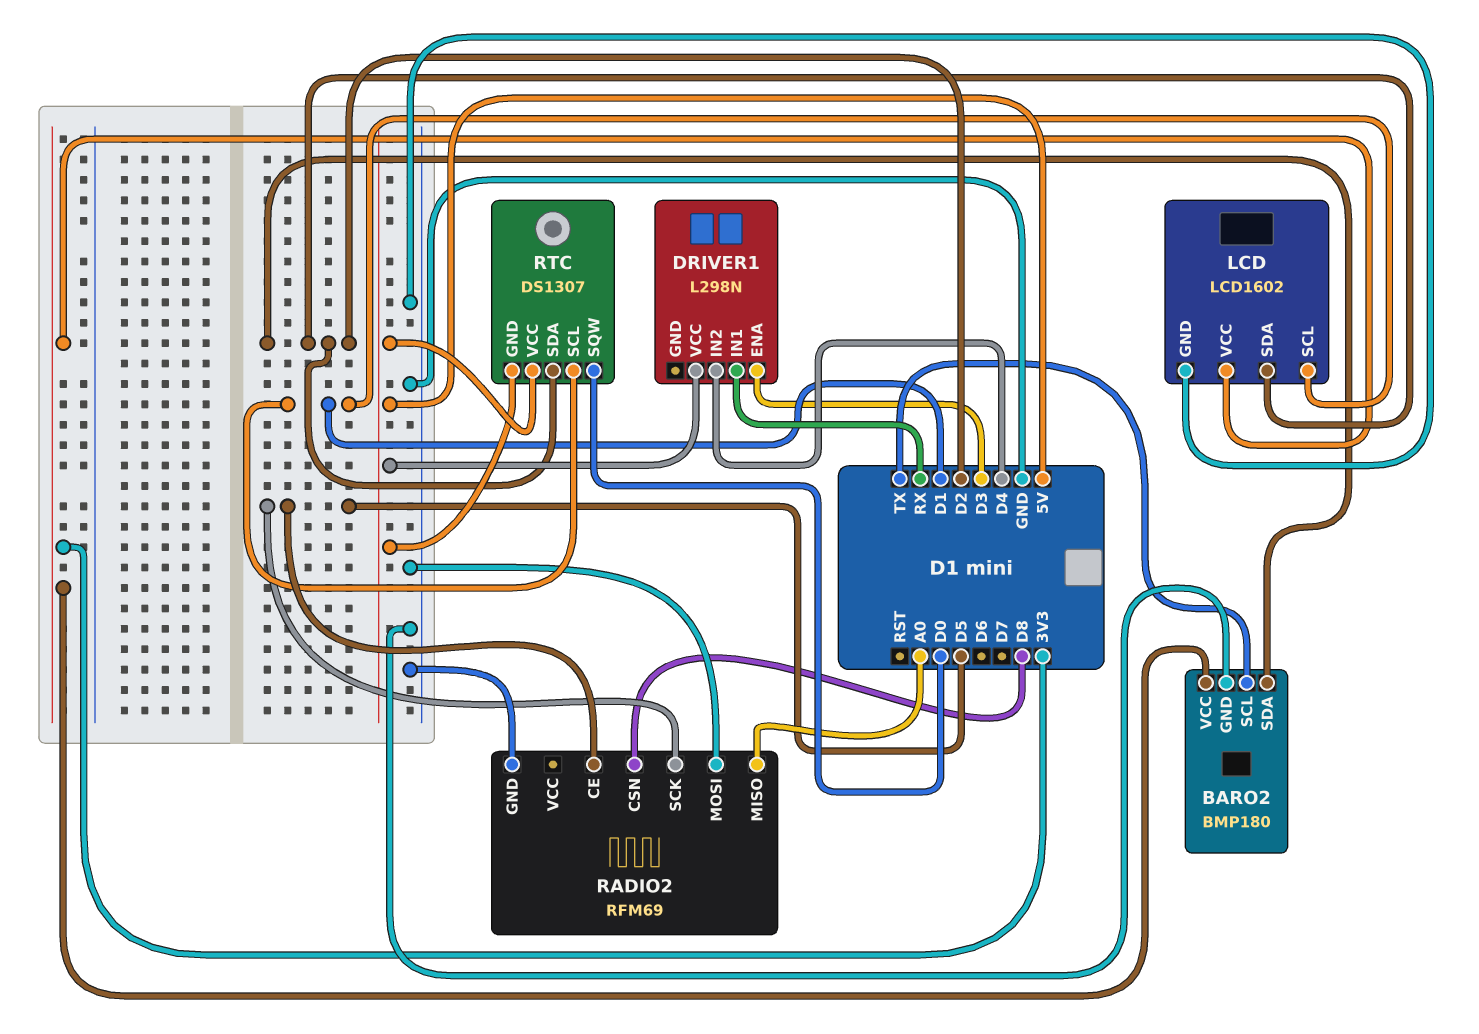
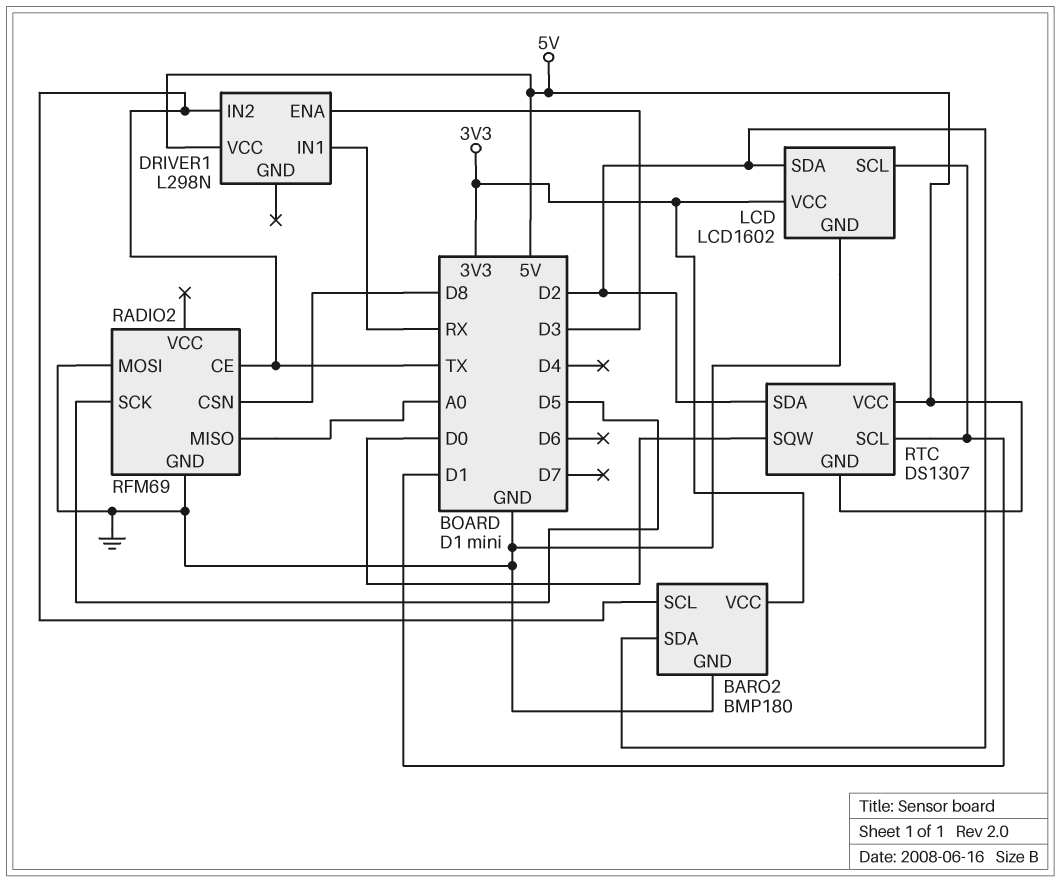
DRIVER1 pin IN2: D4 -> TX
RADIO2 pin CE: D5 -> TX

